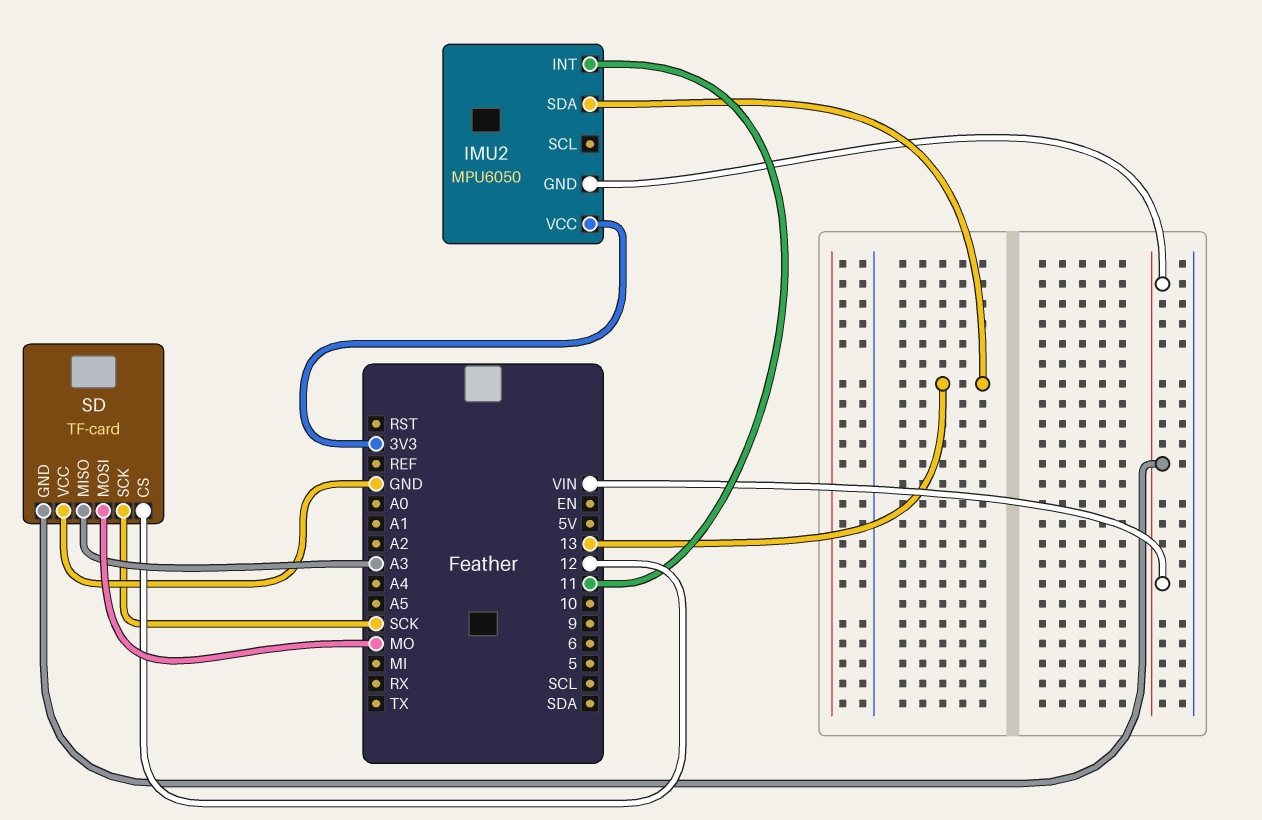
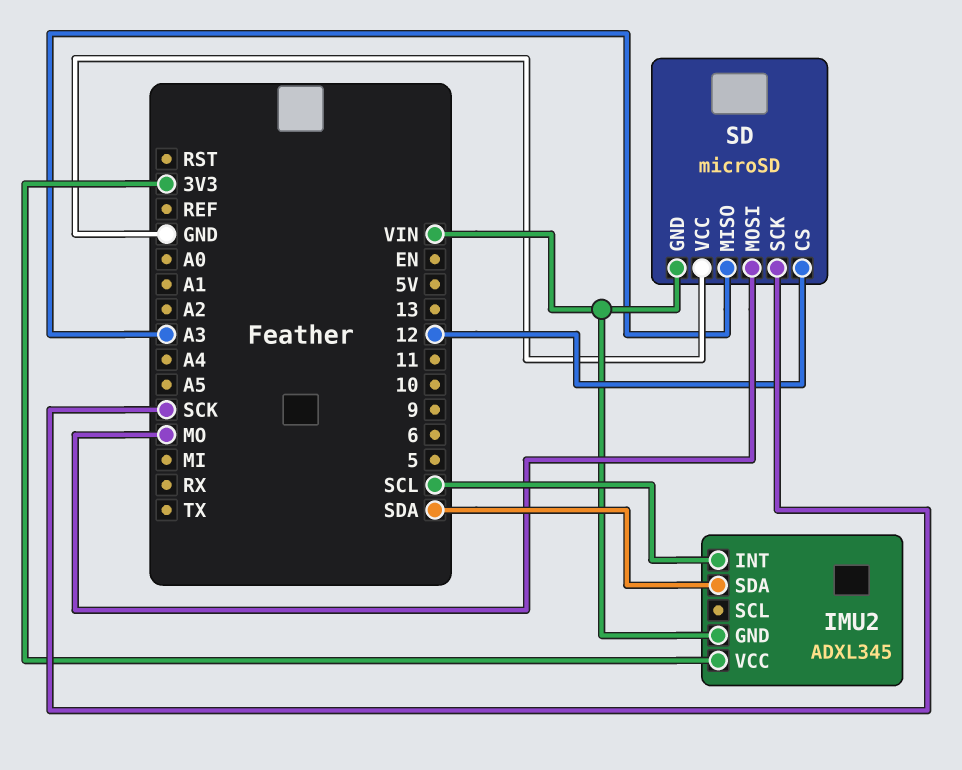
IMU2: MPU6050 -> ADXL345
IMU2 pin INT: 11 -> SCL
IMU2 pin SDA: 13 -> SDA
SD: TF-card -> microSD

